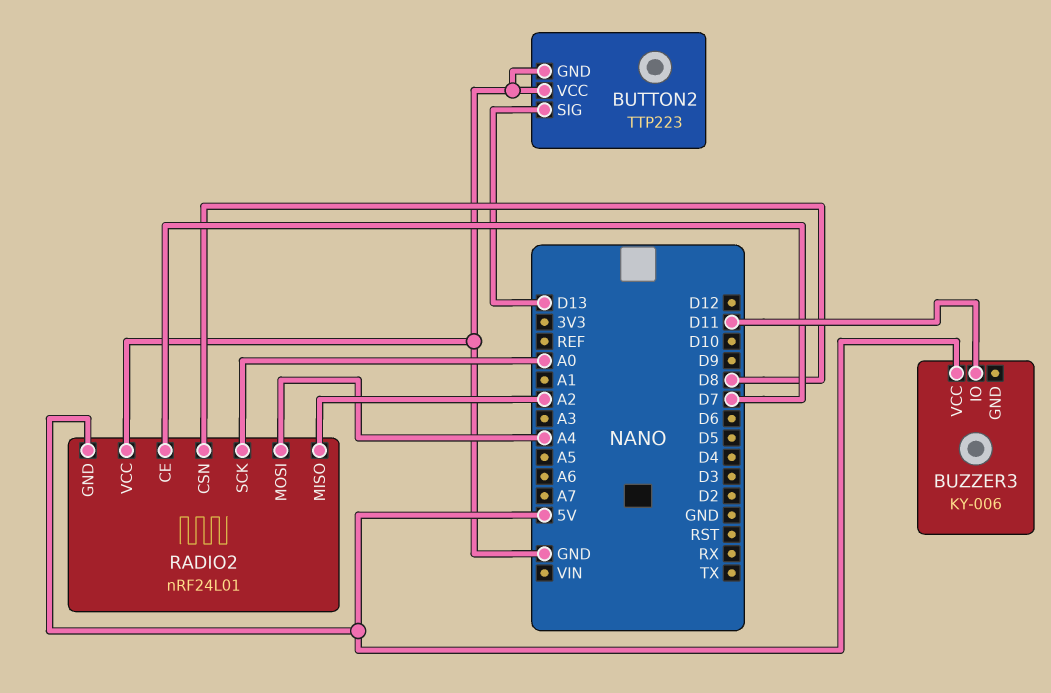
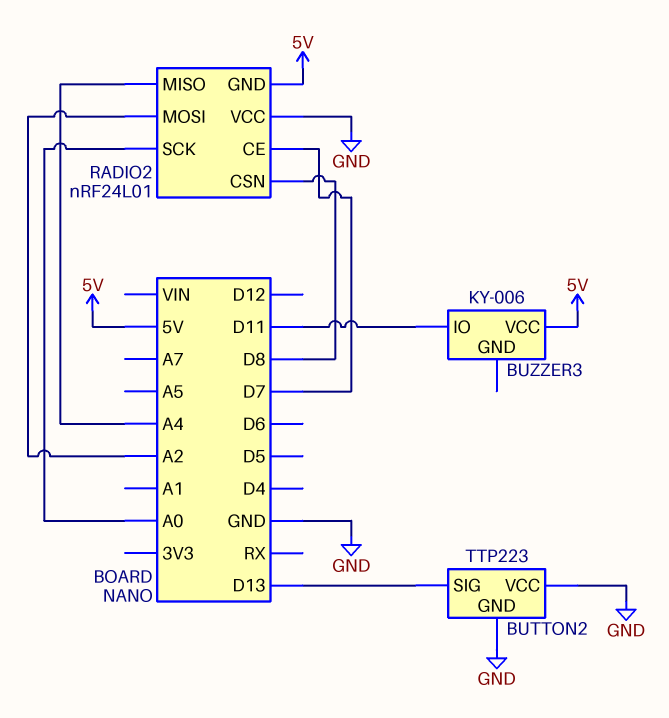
RADIO2 pin MISO: A2 -> A4
RADIO2 pin MOSI: A4 -> A2

